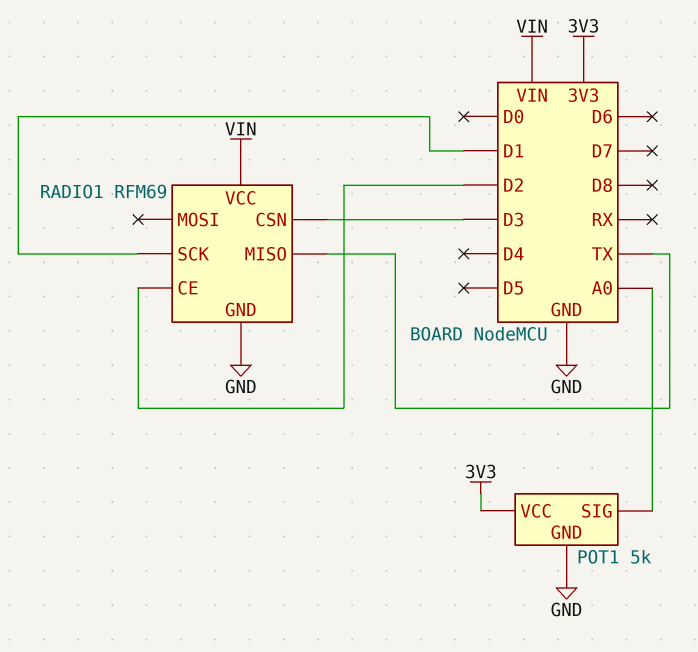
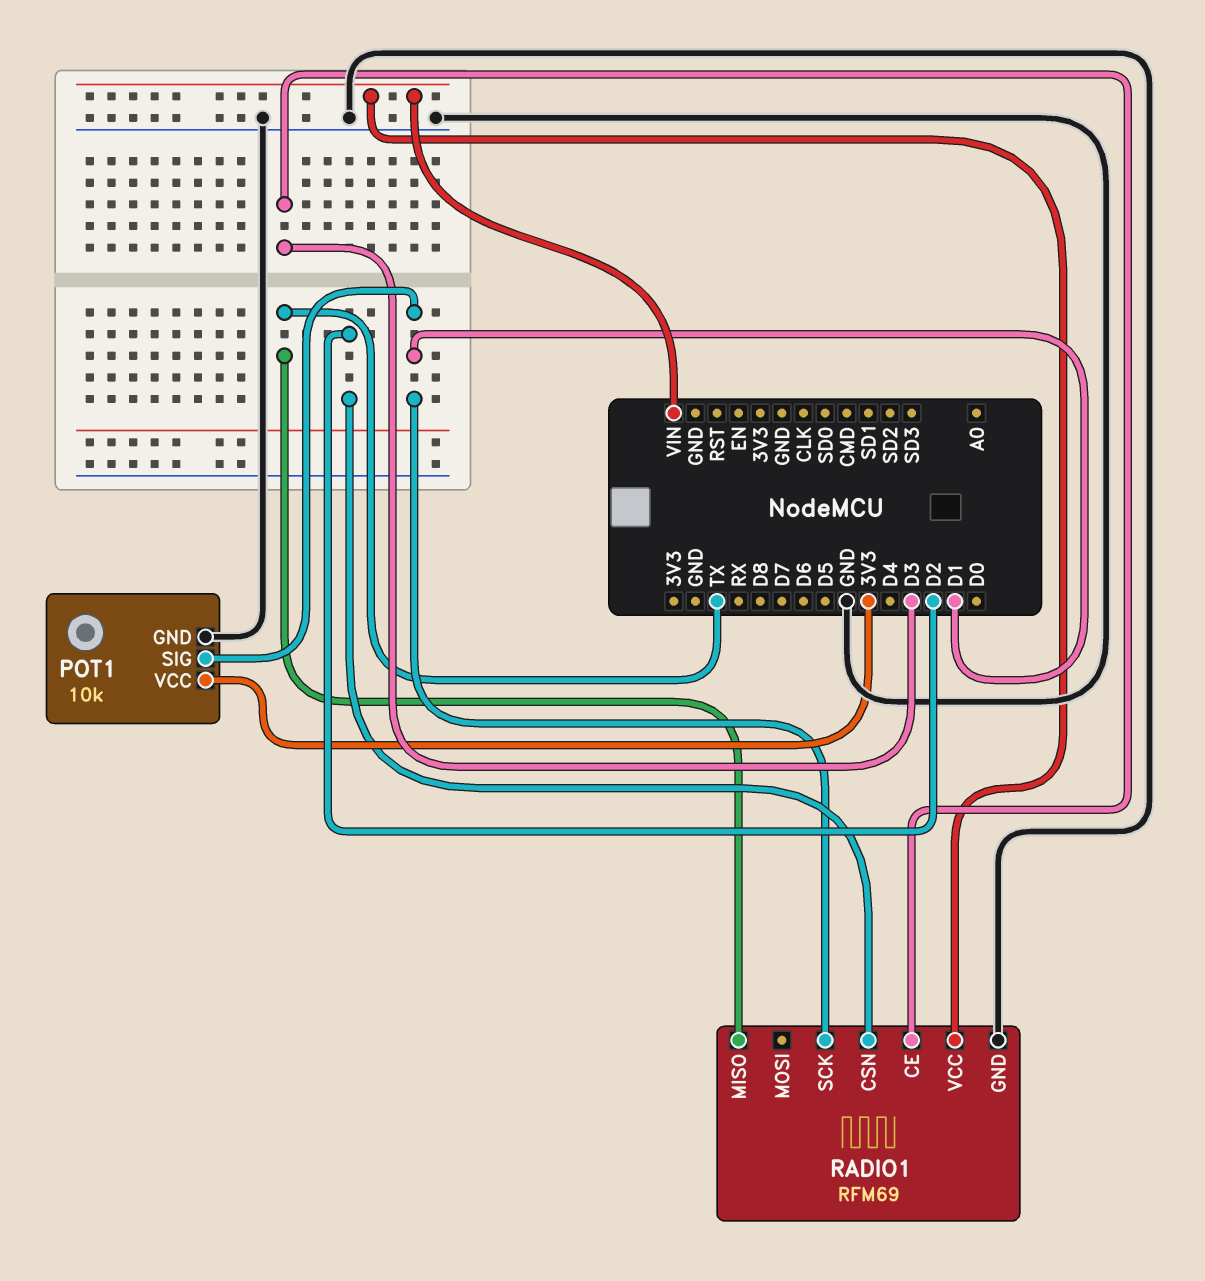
POT1: 5k -> 10k
POT1 pin SIG: A0 -> D1
RADIO1 pin CE: D2 -> D3
RADIO1 pin CSN: D3 -> D2

